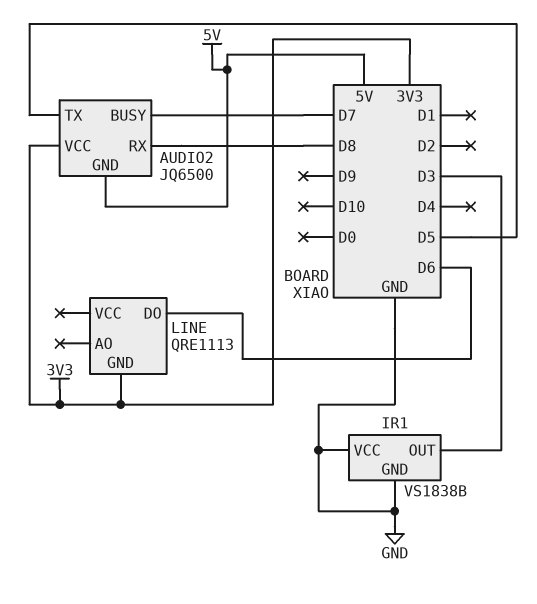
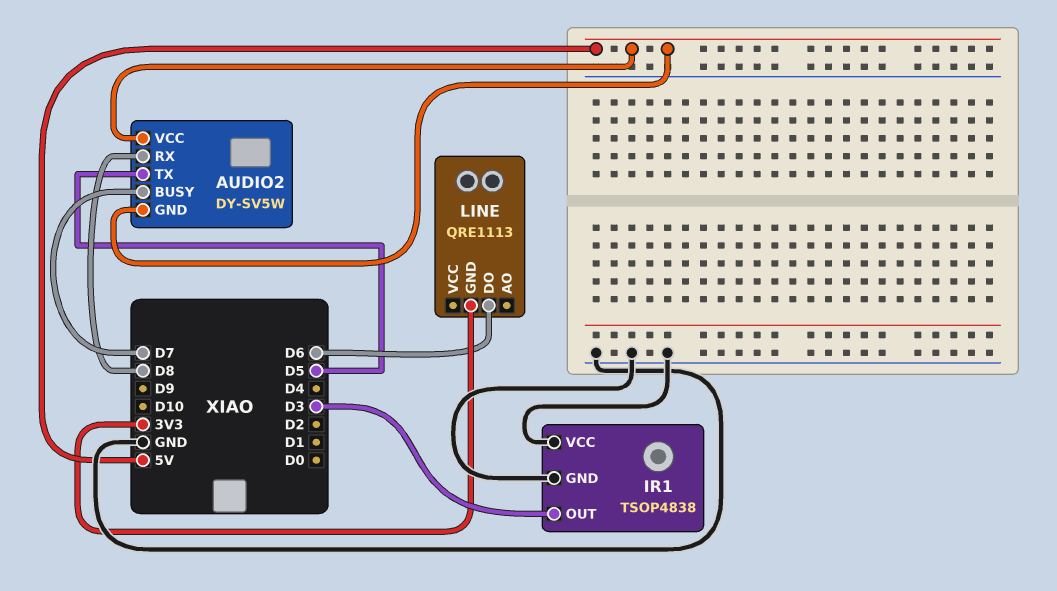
AUDIO2: JQ6500 -> DY-SV5W
AUDIO2 pin VCC: 3V3 -> 5V
IR1: VS1838B -> TSOP4838

